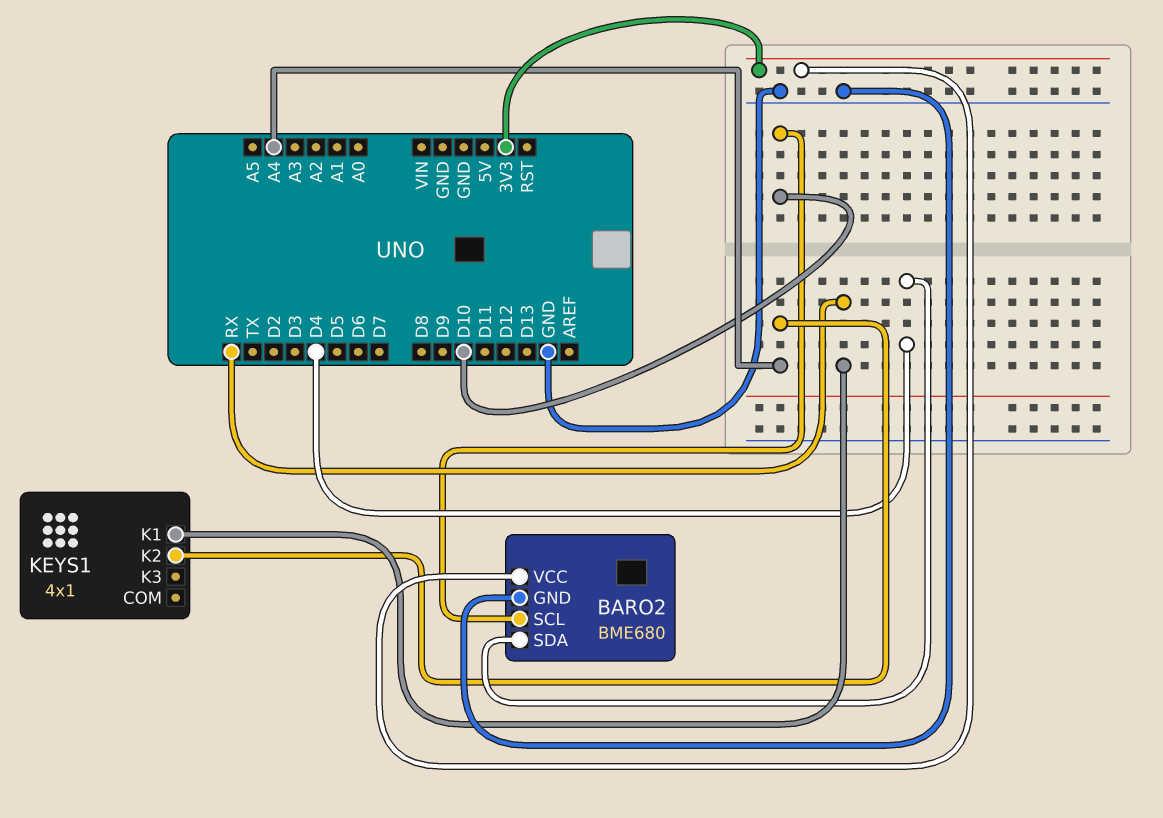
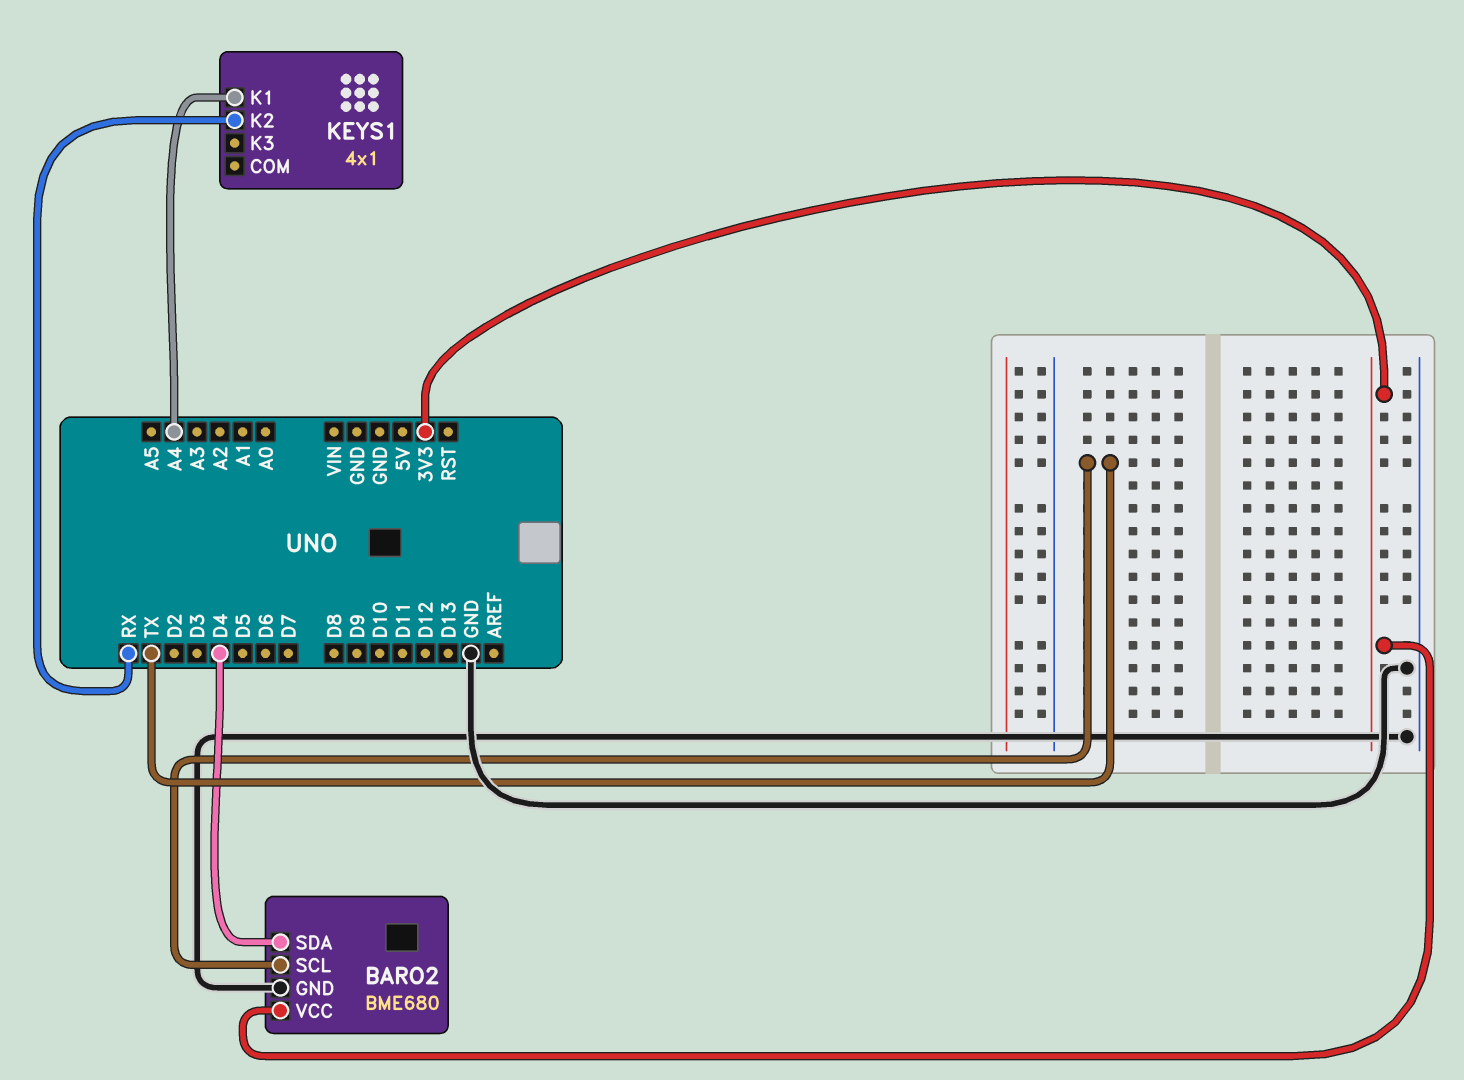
BARO2 pin SCL: D10 -> TX
KEYS1 pin K1: RX -> A4
KEYS1 pin K2: A4 -> RX

